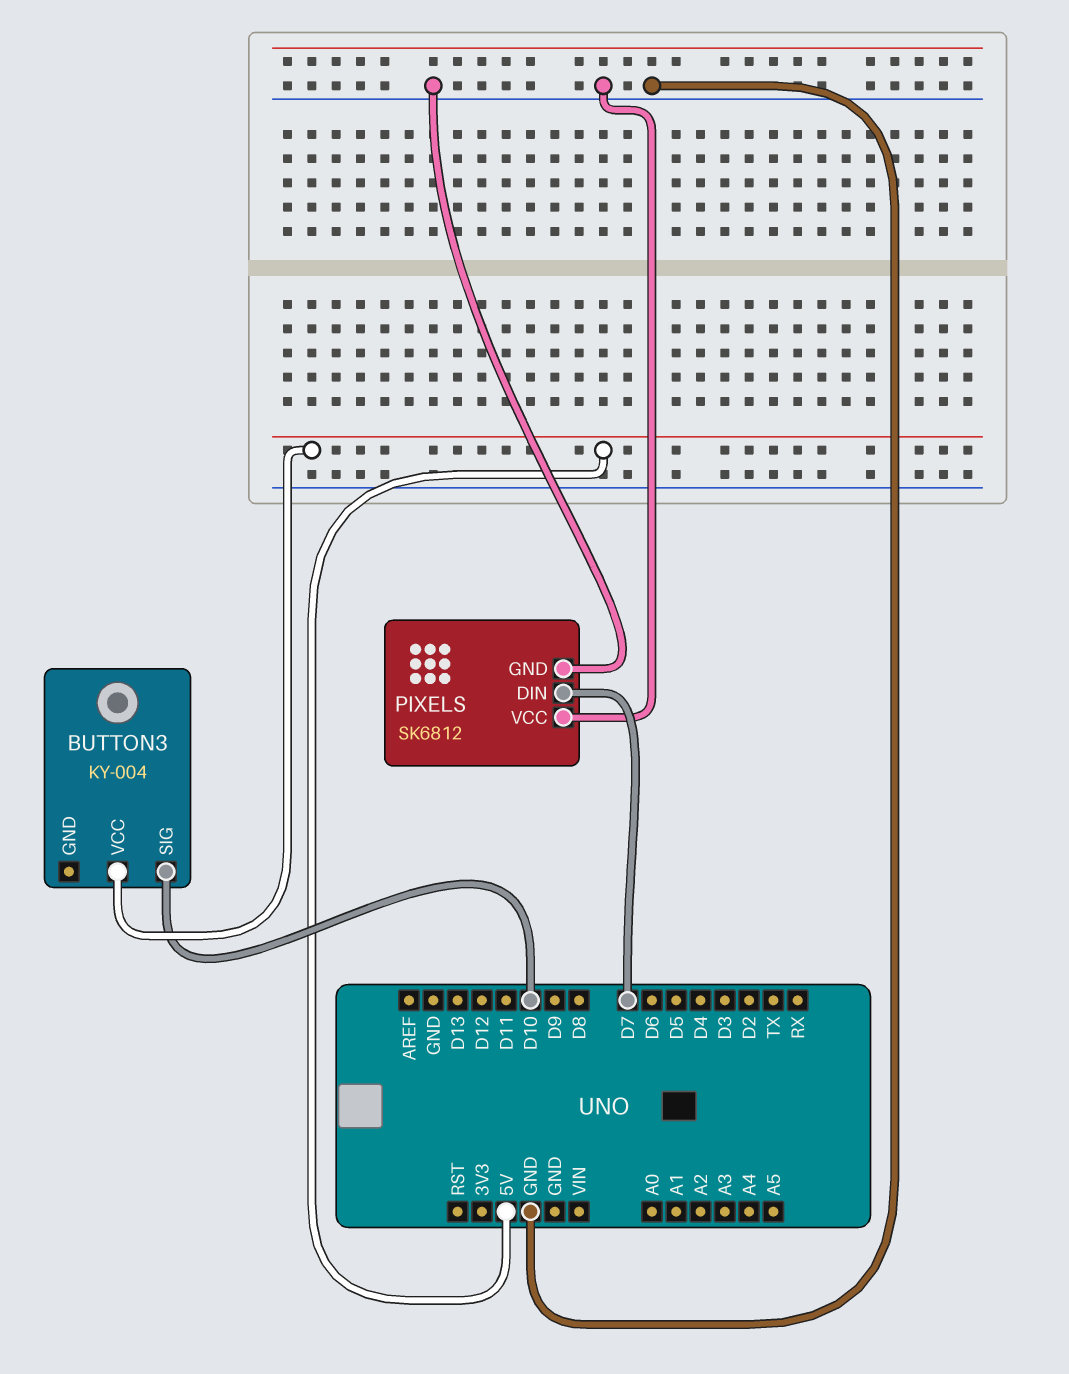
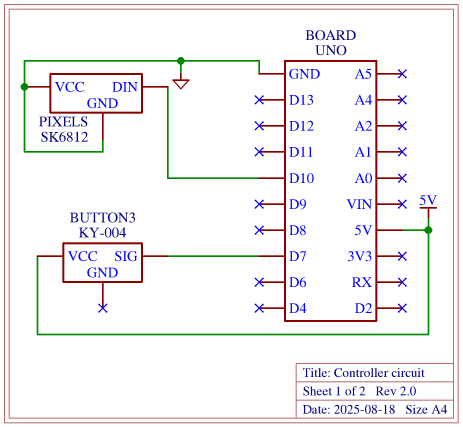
BUTTON3 pin SIG: D10 -> D7
PIXELS pin DIN: D7 -> D10

